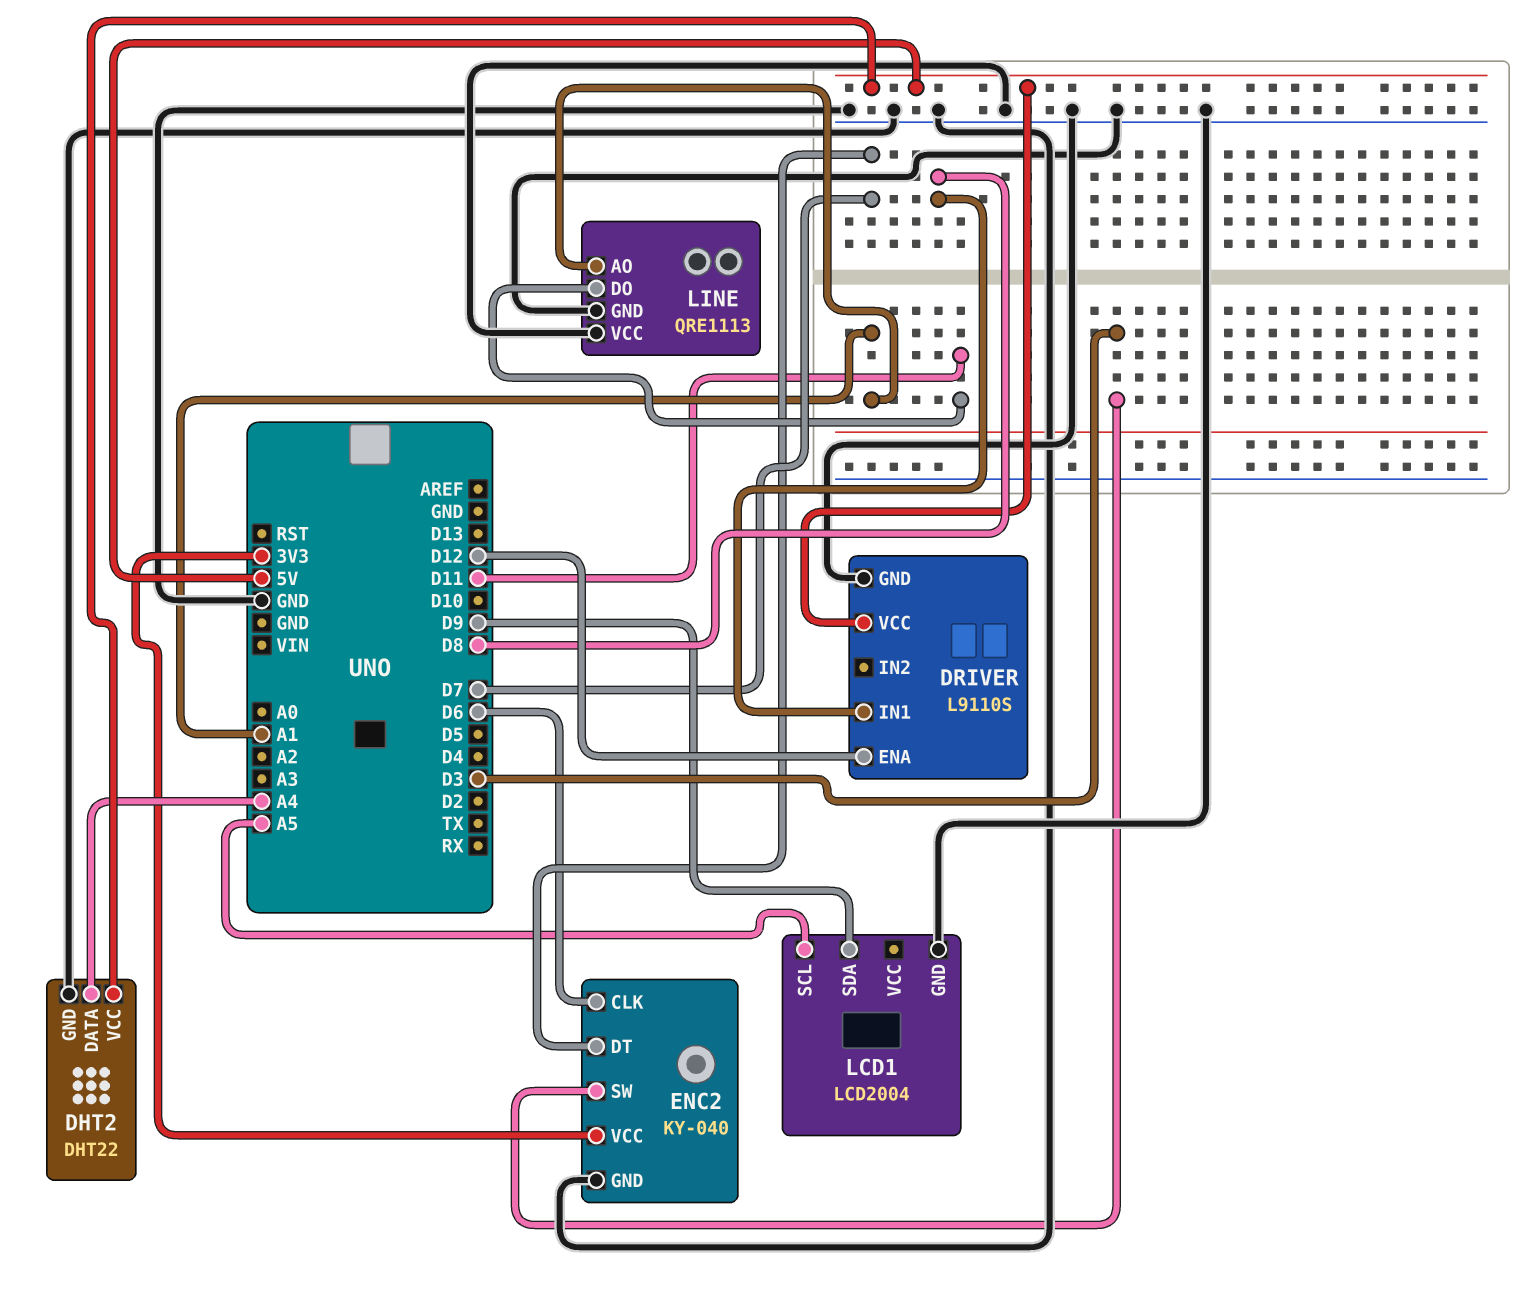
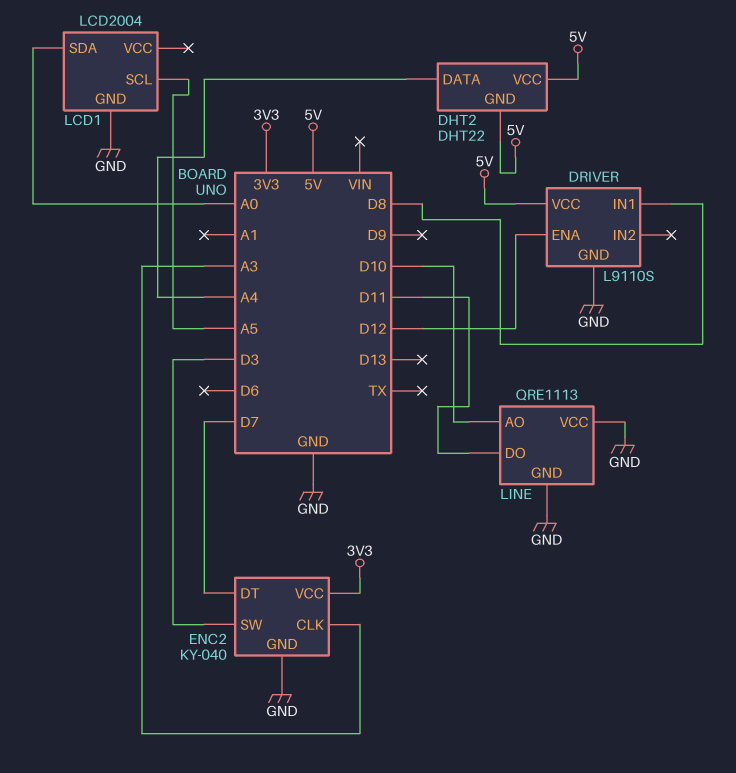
DHT2 pin GND: GND -> 5V
ENC2 pin CLK: D6 -> A3
LCD1 pin SDA: D9 -> A0
LINE pin AO: A1 -> D10

